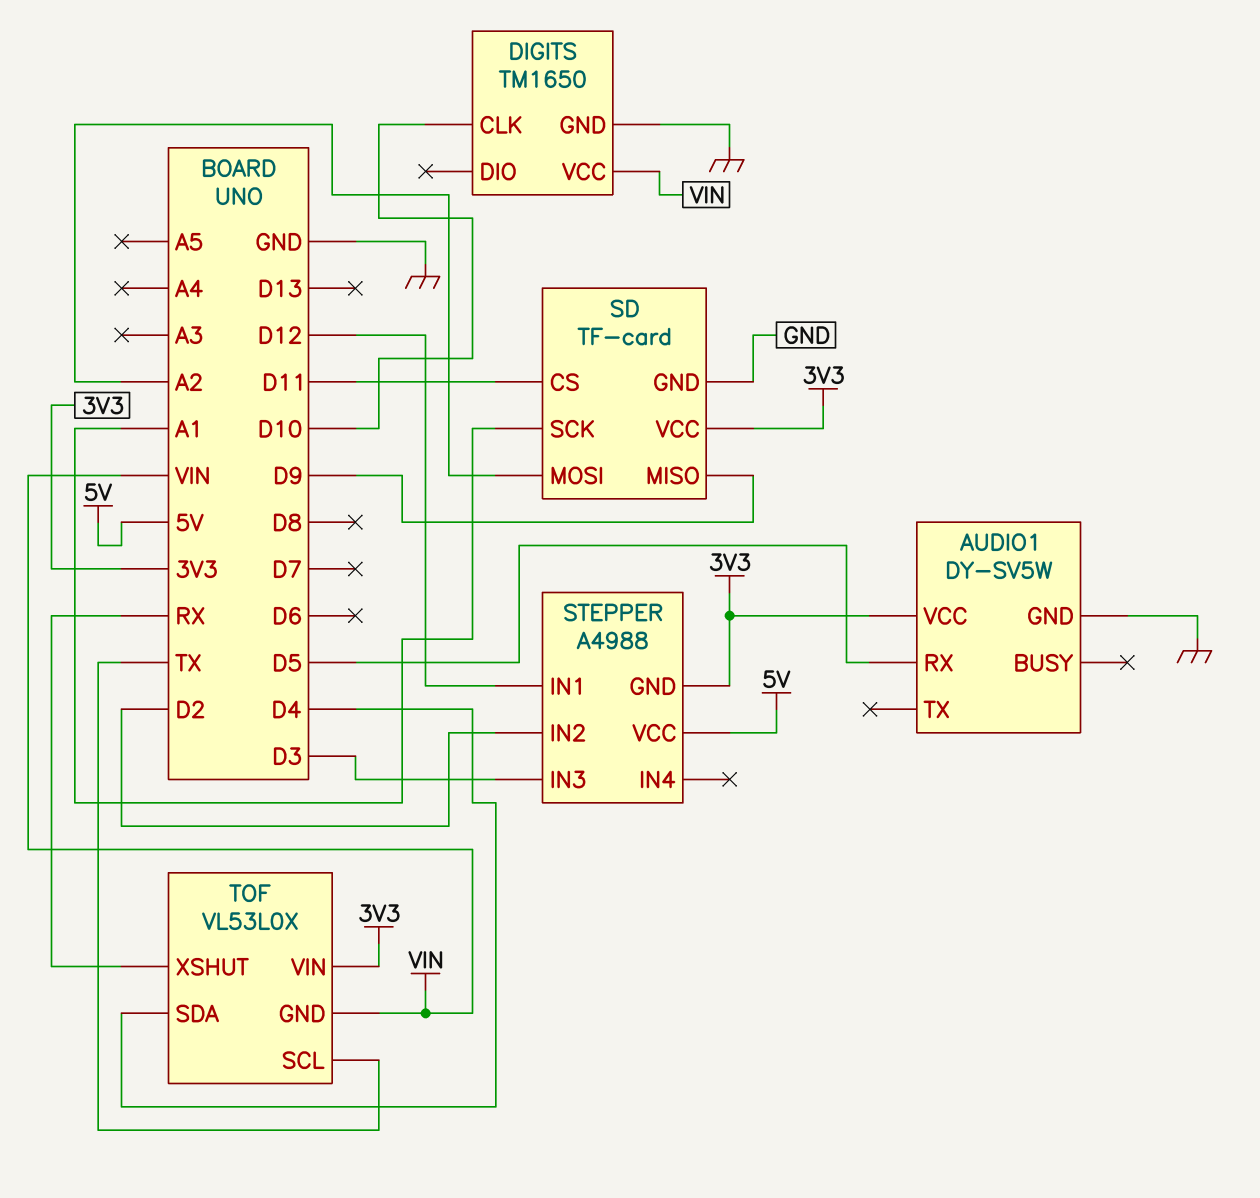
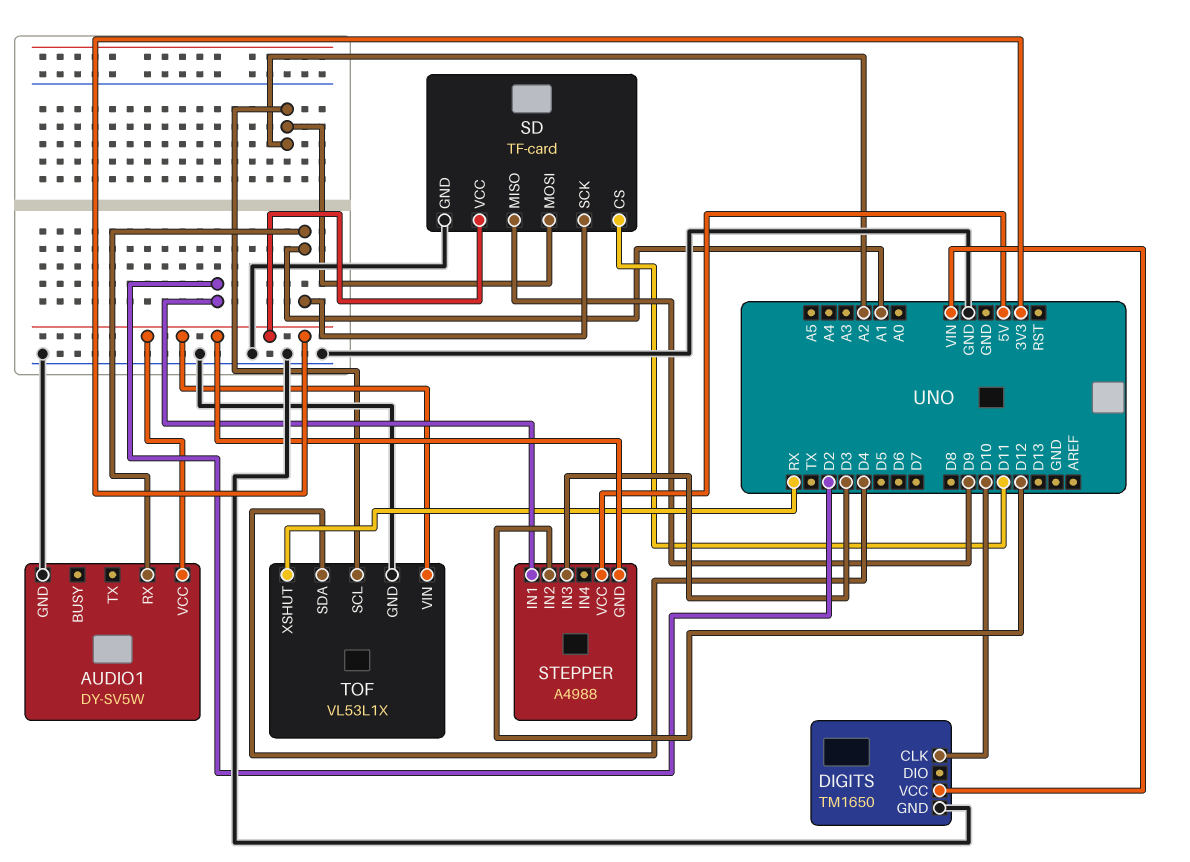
AUDIO1 pin RX: D5 -> A1
STEPPER pin IN1: D12 -> D2
STEPPER pin IN2: D2 -> D12
TOF: VL53L0X -> VL53L1X
TOF pin GND: VIN -> GND
TOF pin SCL: TX -> A2

